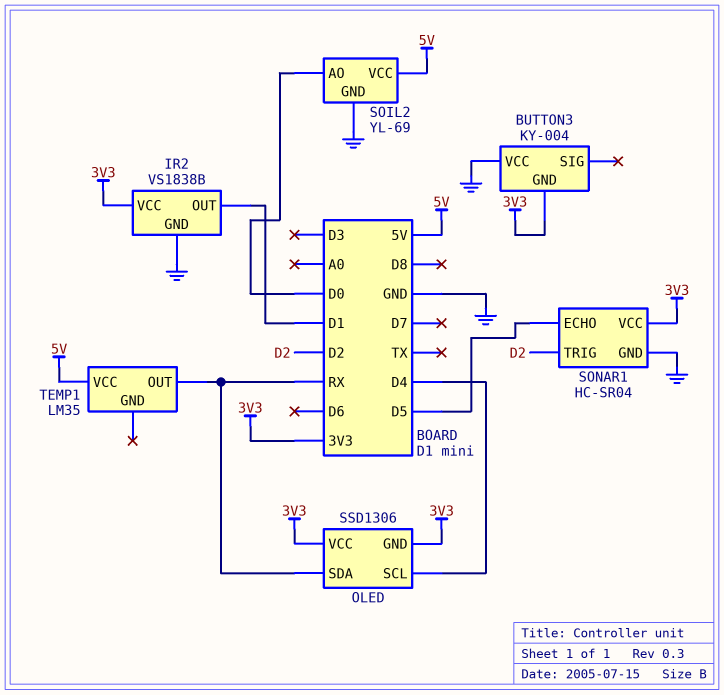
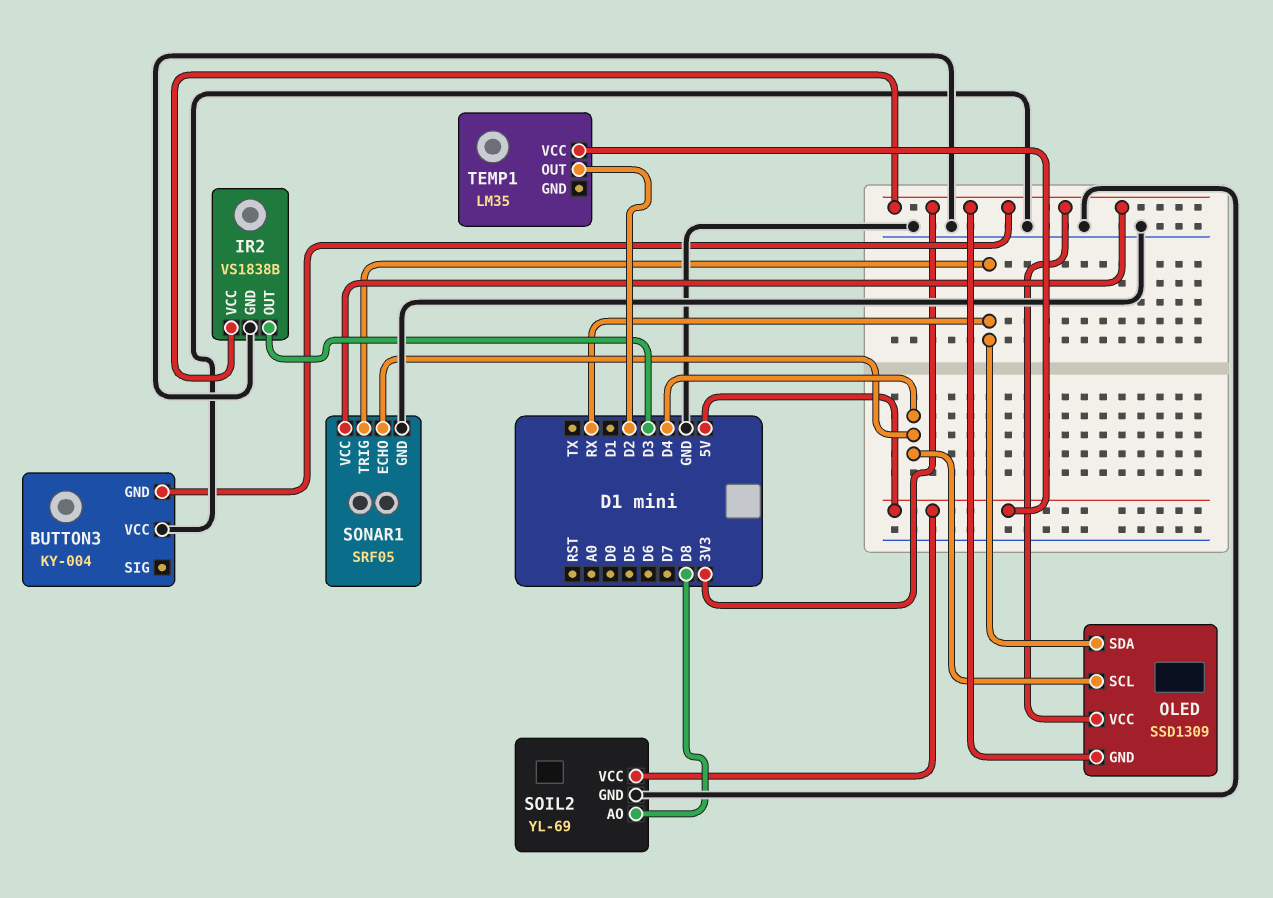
IR2 pin OUT: D1 -> D3
OLED: SSD1306 -> SSD1309
SOIL2 pin AO: D0 -> D8
SONAR1: HC-SR04 -> SRF05
SONAR1 pin ECHO: D5 -> D4
SONAR1 pin TRIG: D2 -> RX
TEMP1 pin OUT: RX -> D2

